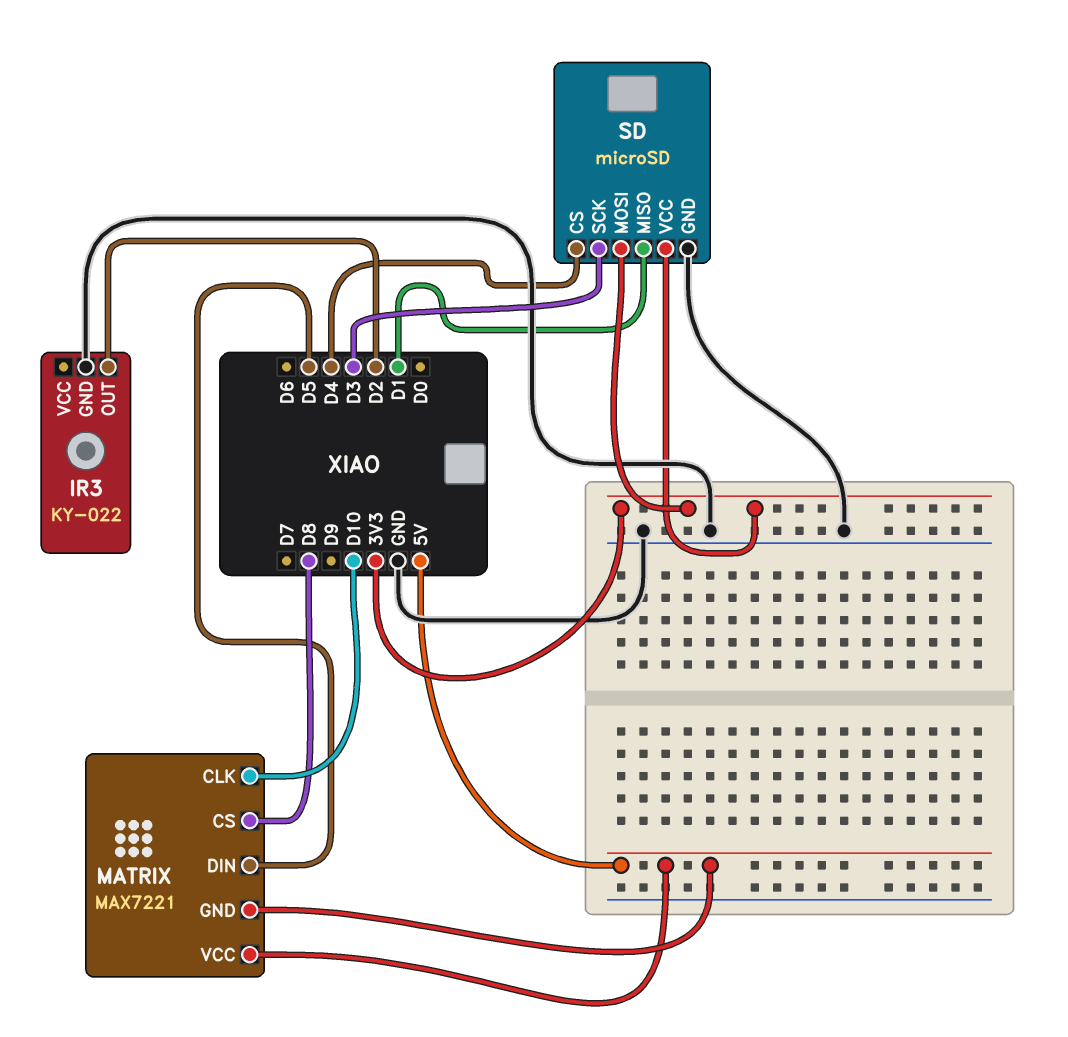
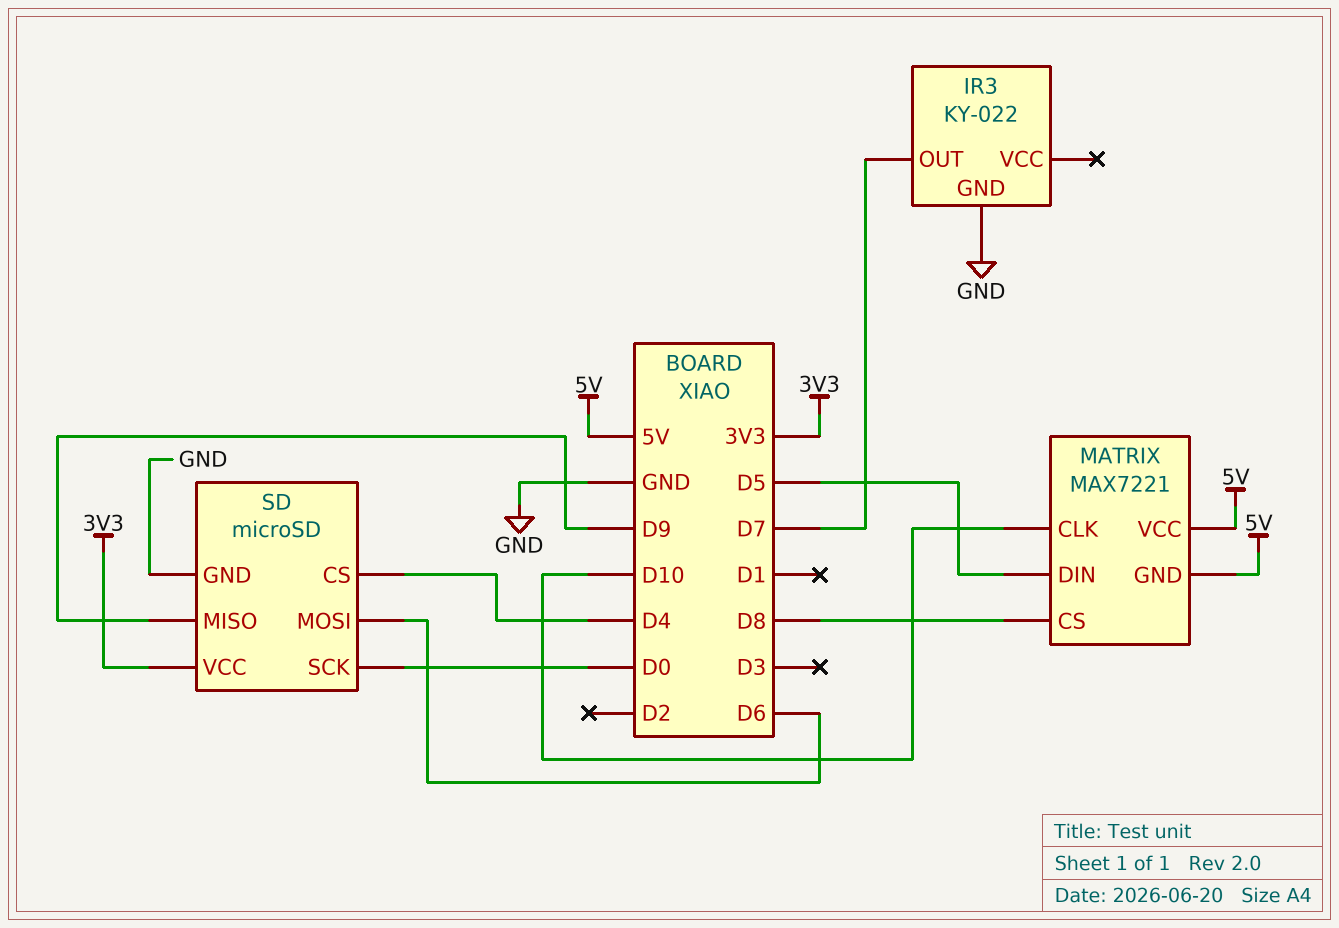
IR3 pin OUT: D2 -> D7
SD pin MISO: D1 -> D9
SD pin MOSI: 3V3 -> D6
SD pin SCK: D3 -> D0

